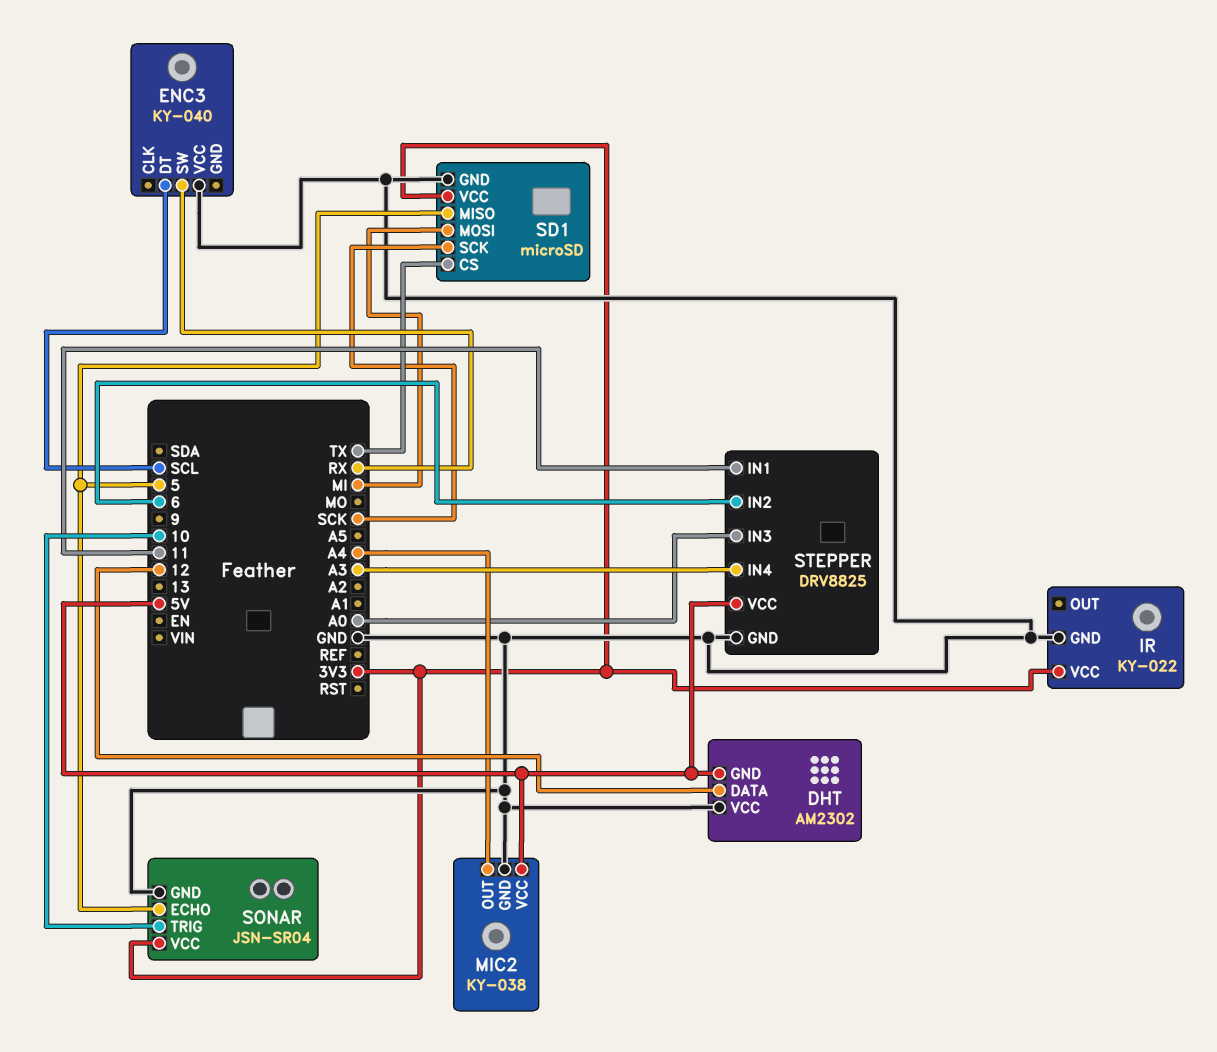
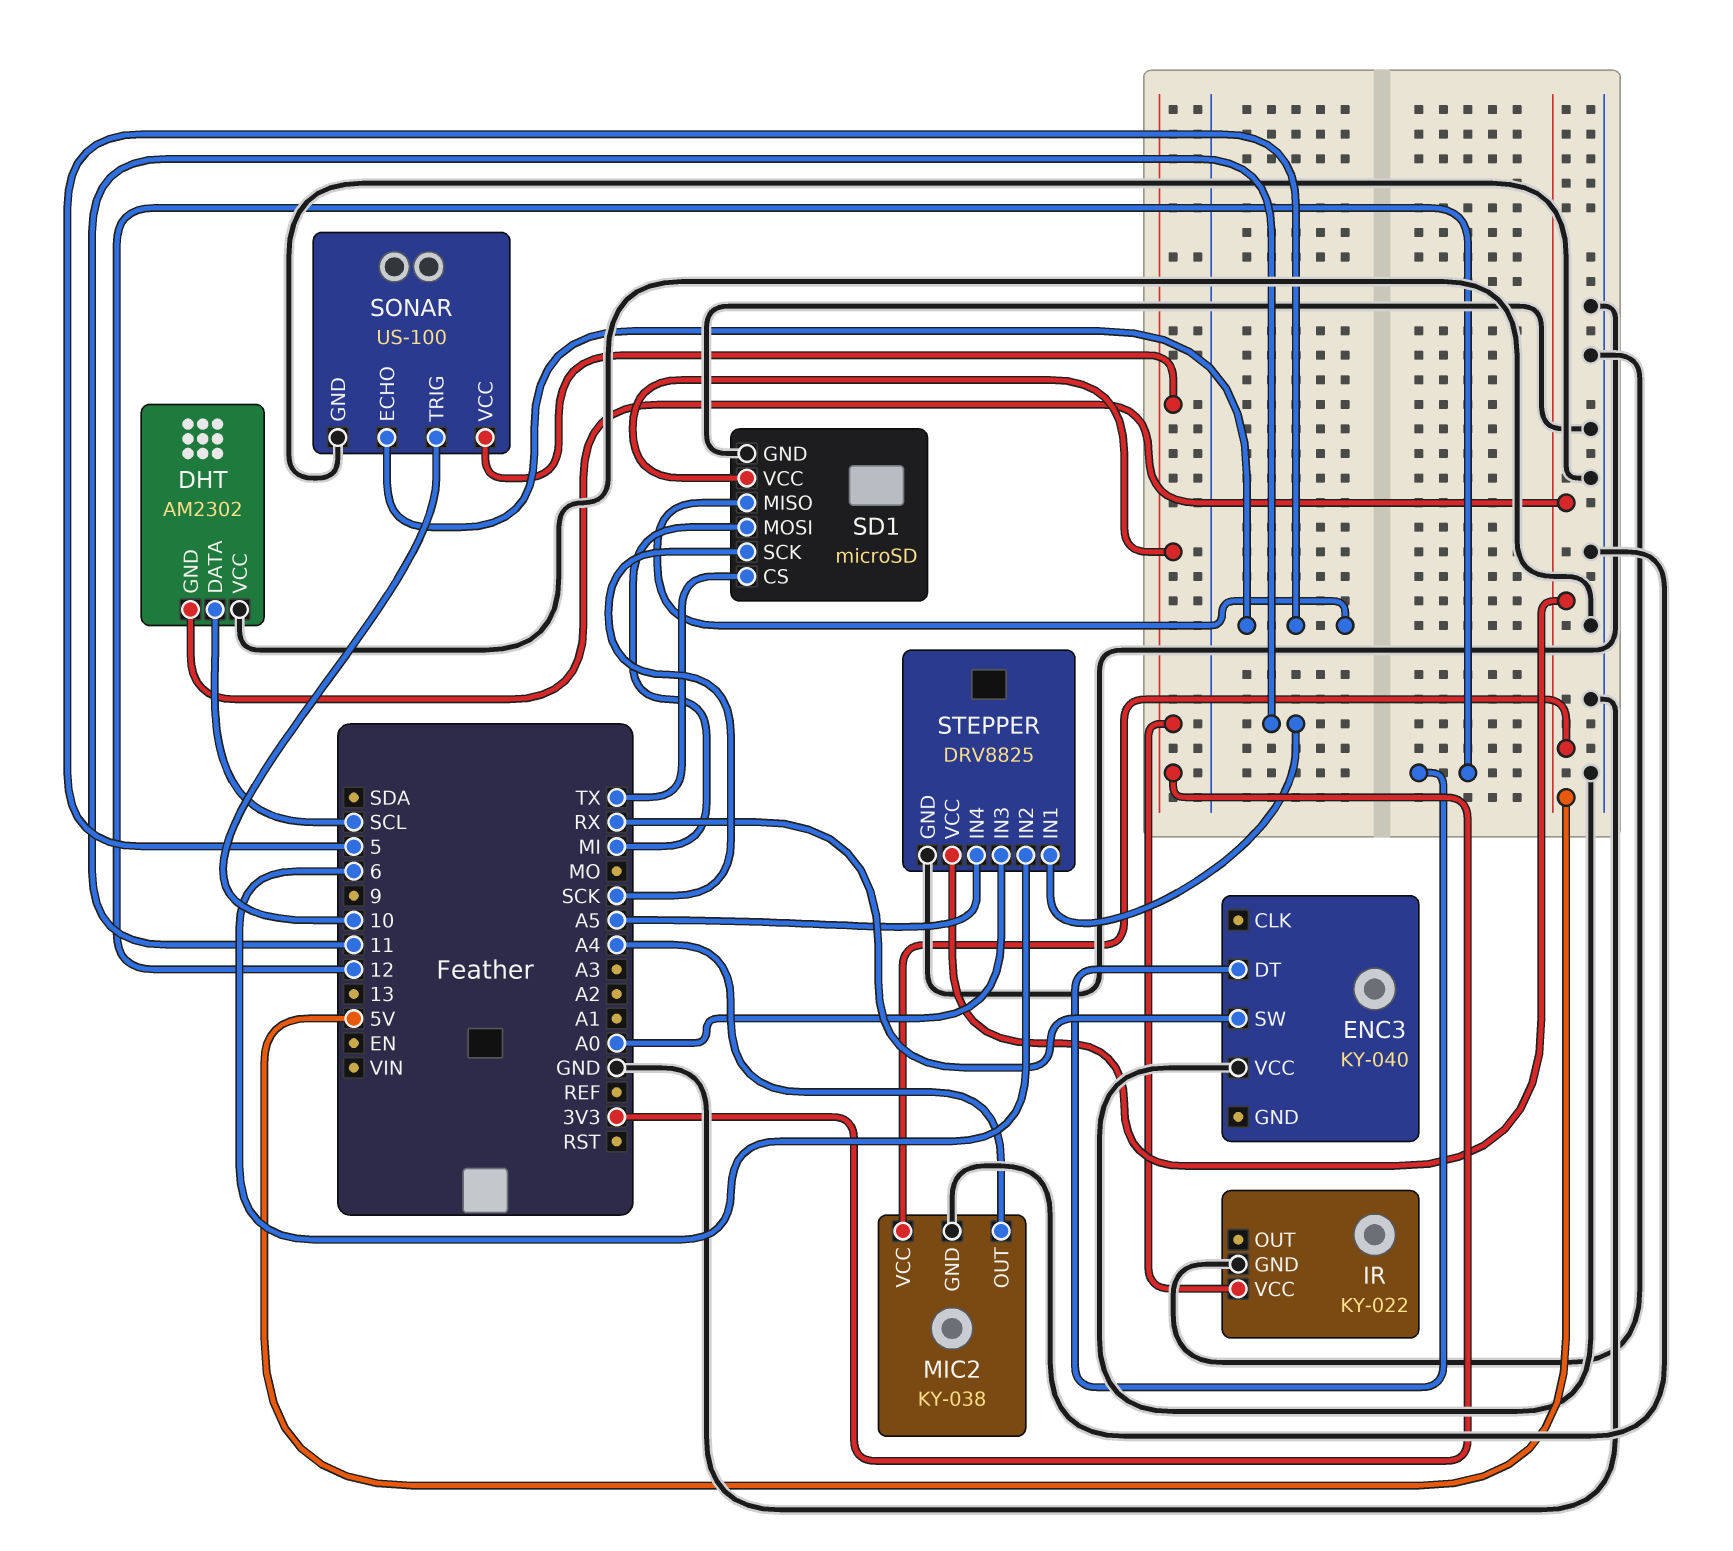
DHT pin DATA: 12 -> SCL
ENC3 pin DT: SCL -> 12
SONAR: JSN-SR04 -> US-100
STEPPER pin IN4: A3 -> A5

